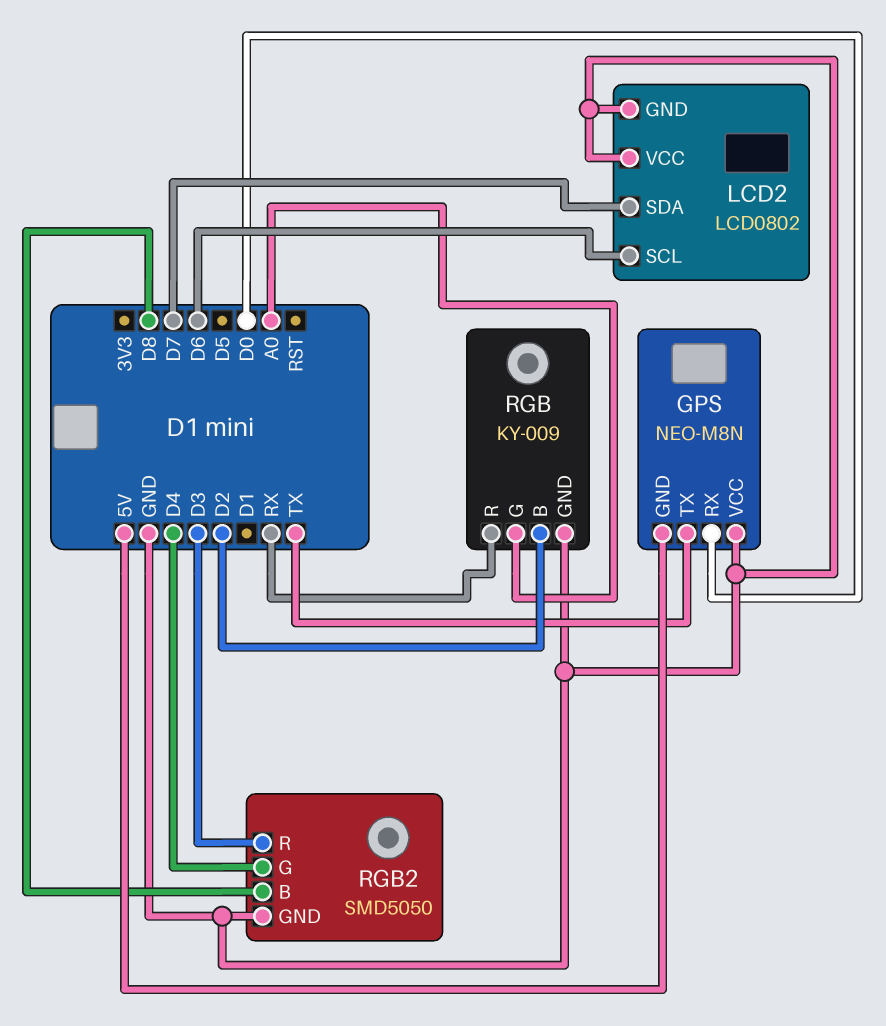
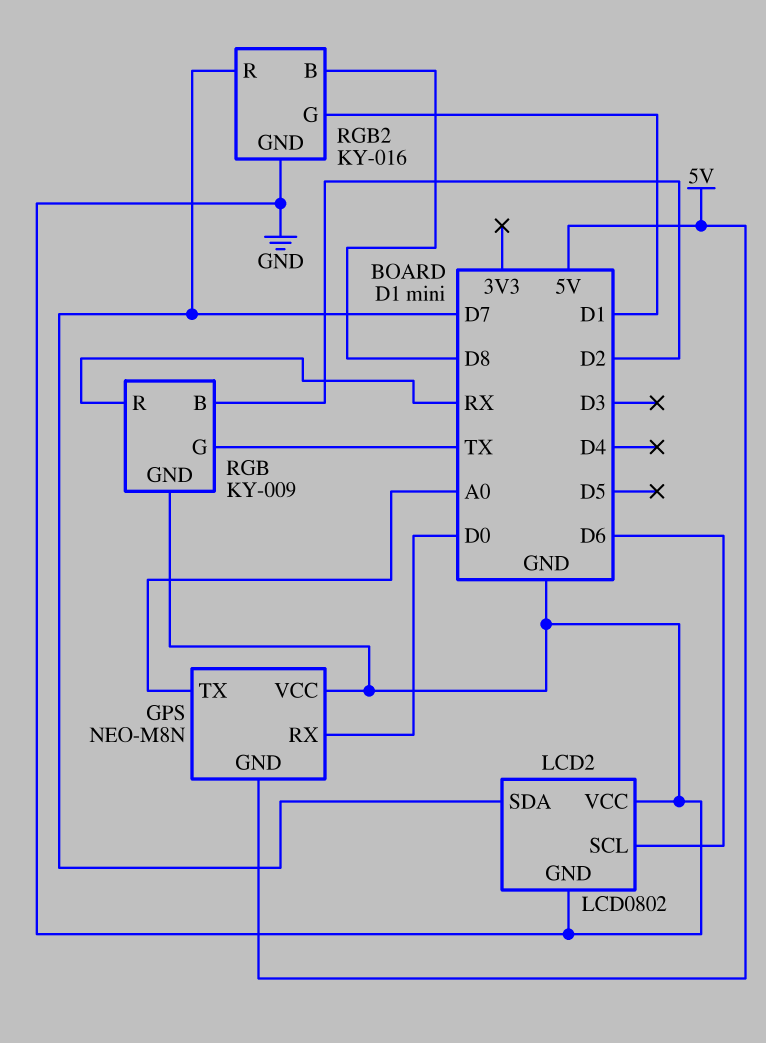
GPS pin TX: TX -> A0
RGB pin G: A0 -> TX
RGB2: SMD5050 -> KY-016
RGB2 pin G: D4 -> D1
RGB2 pin R: D3 -> D7

